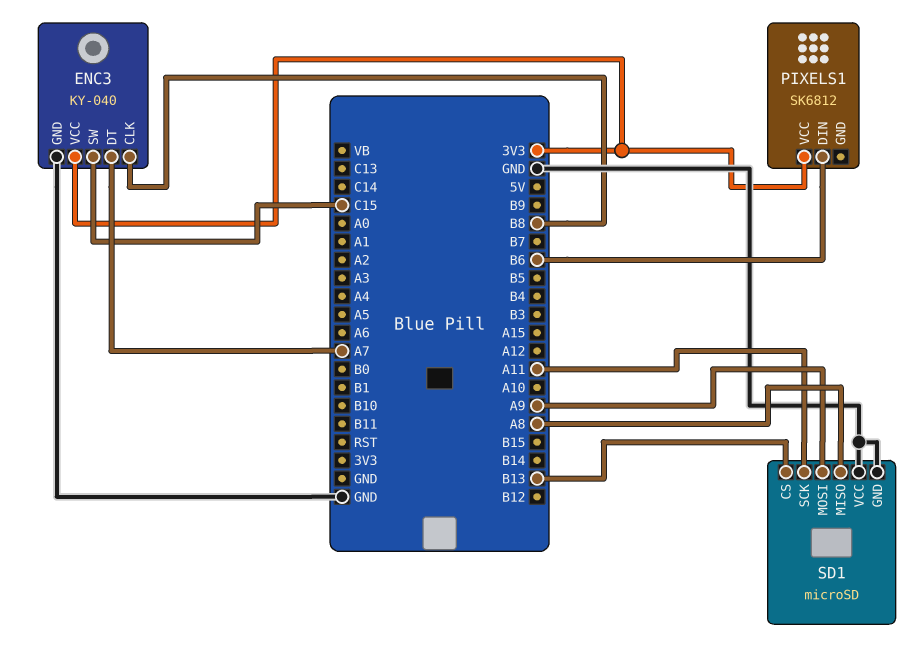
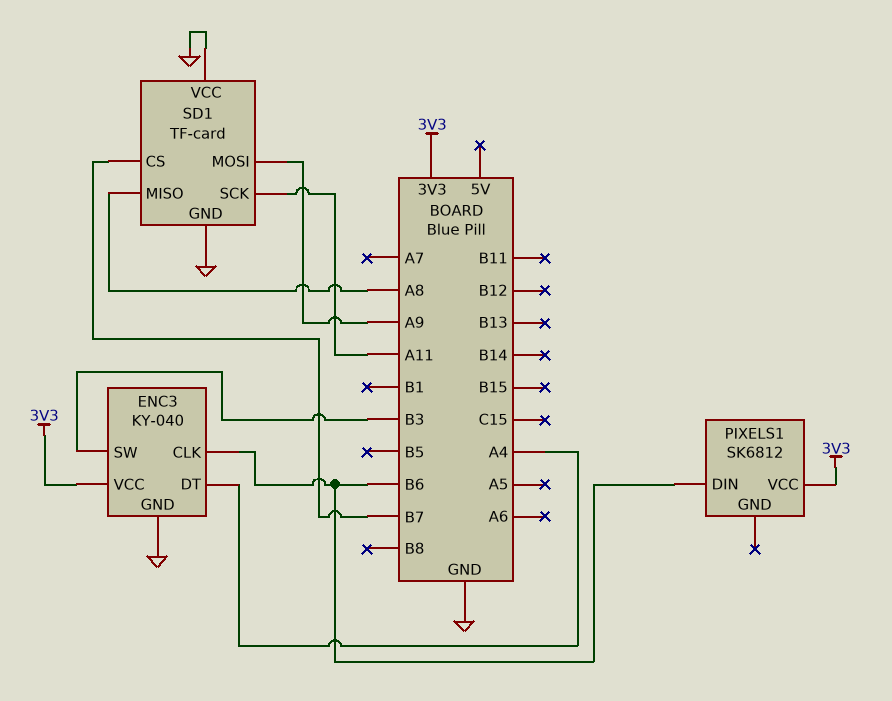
ENC3 pin CLK: B8 -> B6
ENC3 pin DT: A7 -> A4
ENC3 pin SW: C15 -> B3
SD1: microSD -> TF-card
SD1 pin CS: B13 -> B7

